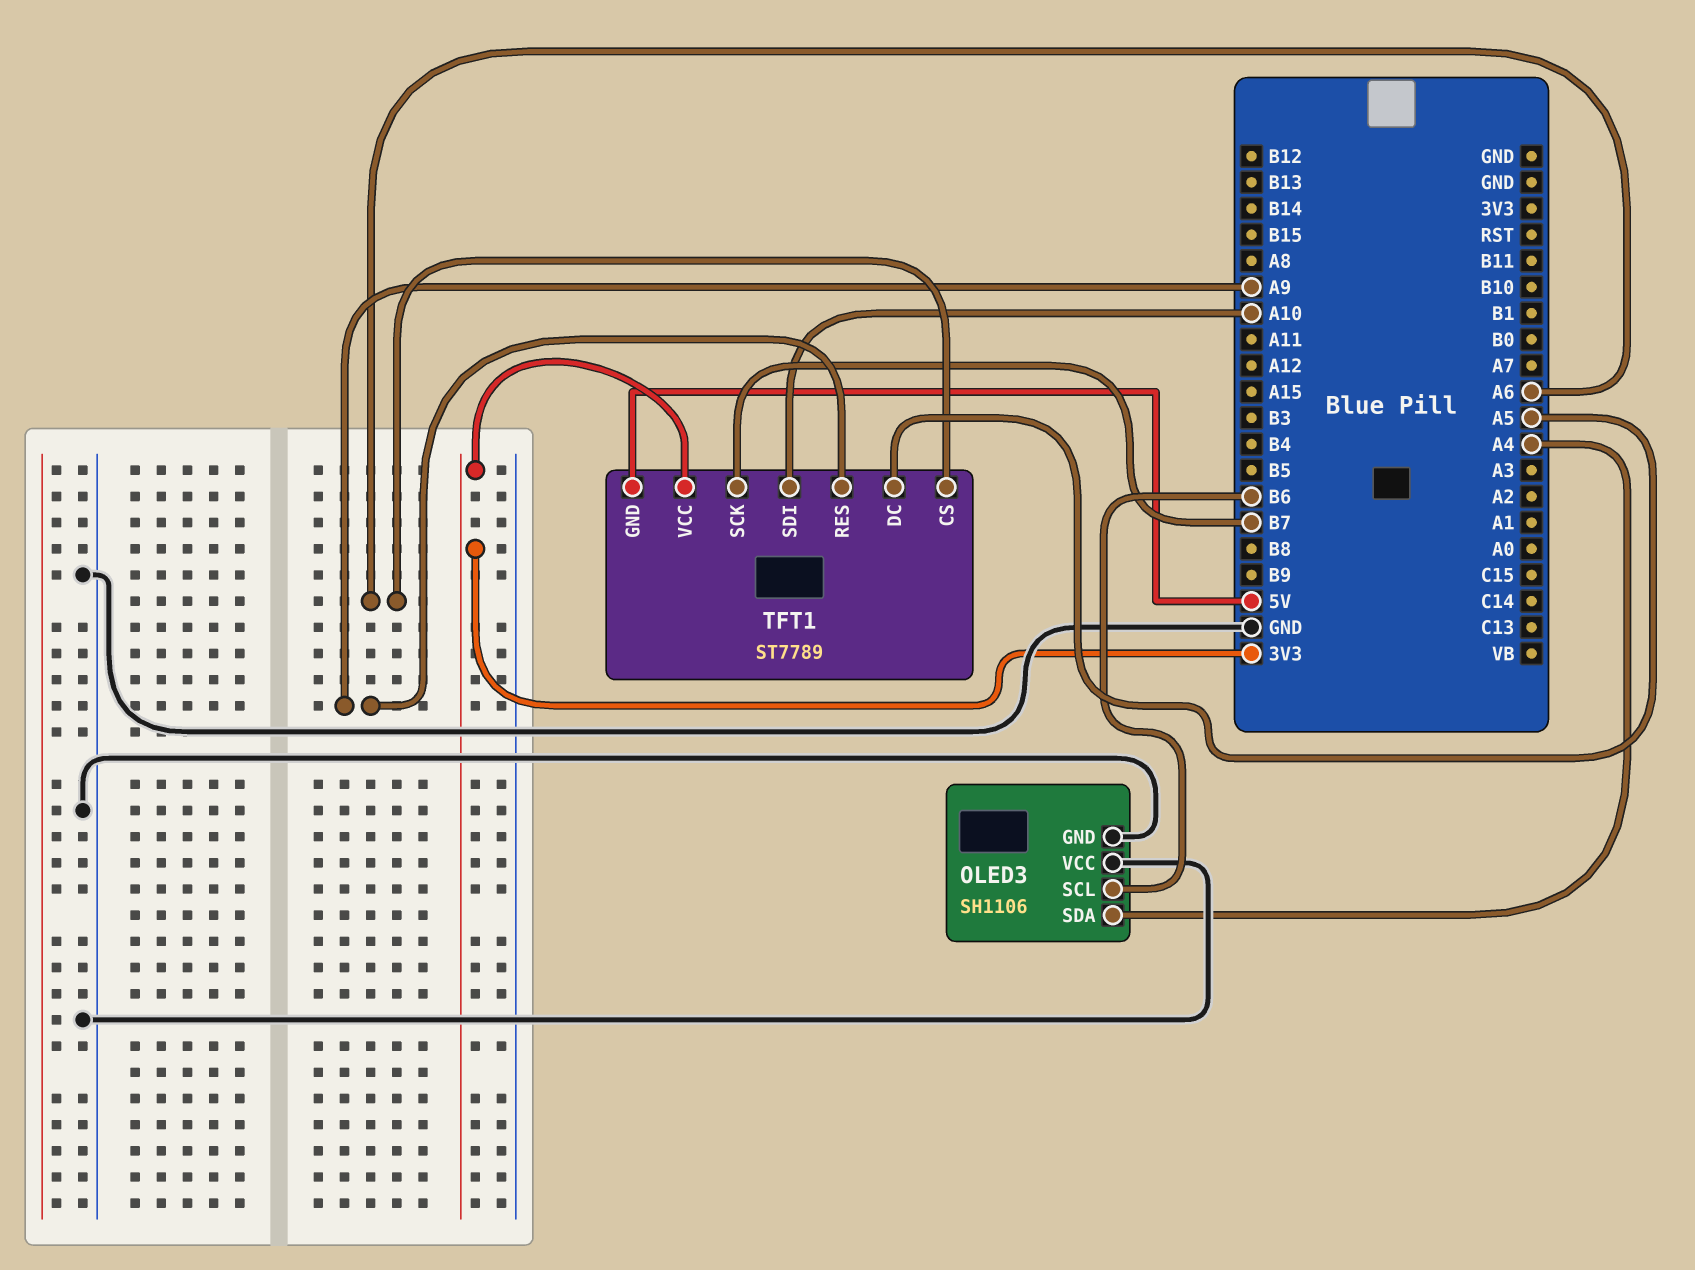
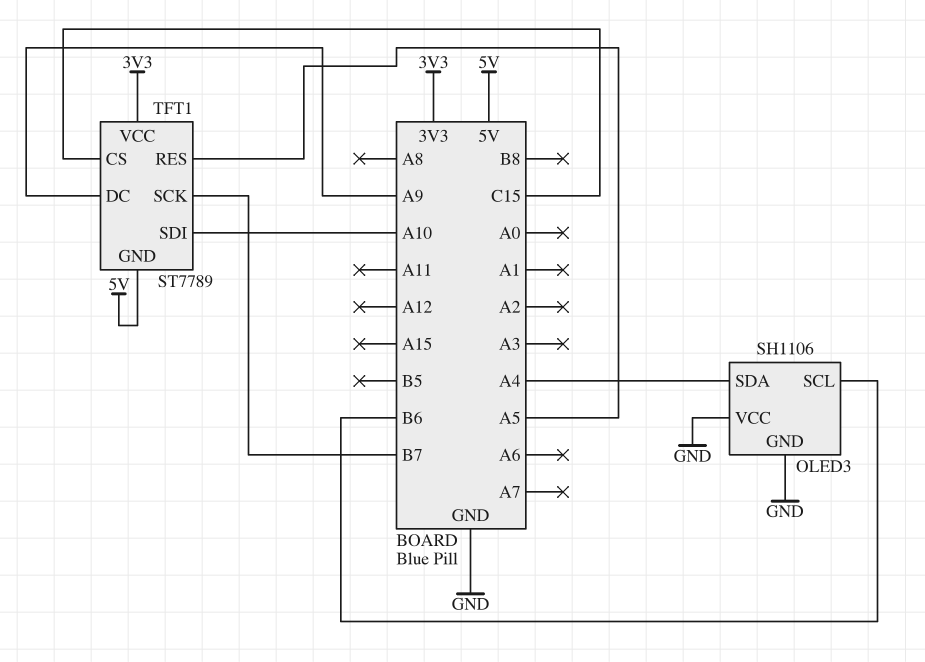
TFT1 pin CS: A6 -> C15
TFT1 pin DC: A5 -> A9
TFT1 pin RES: A9 -> A5

